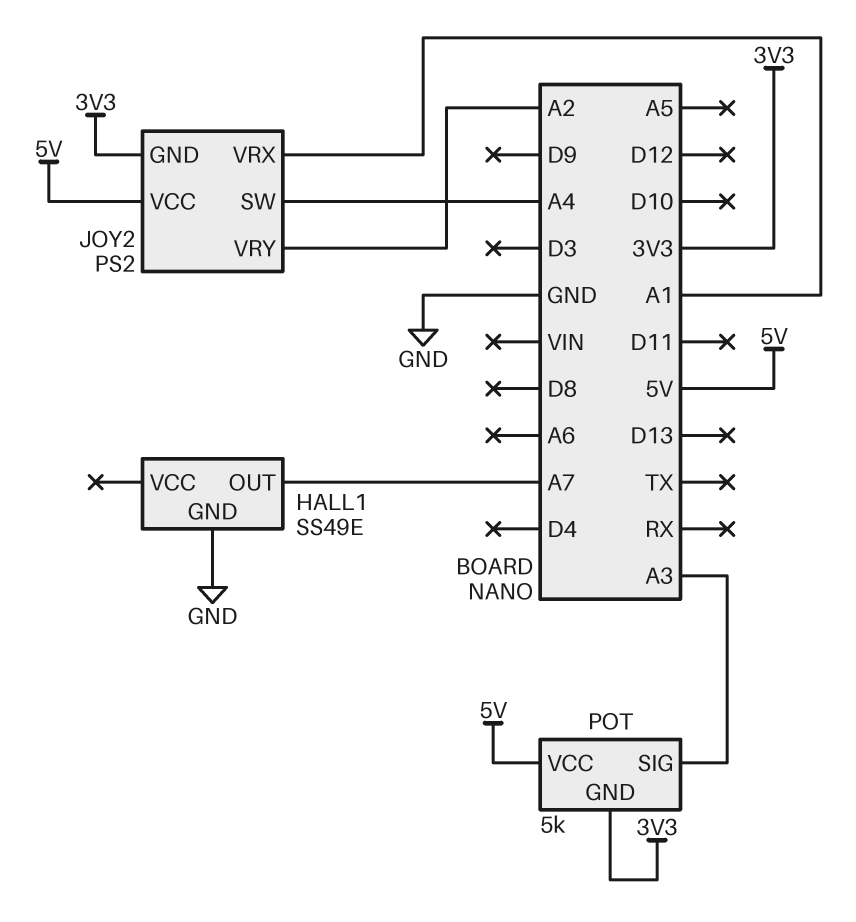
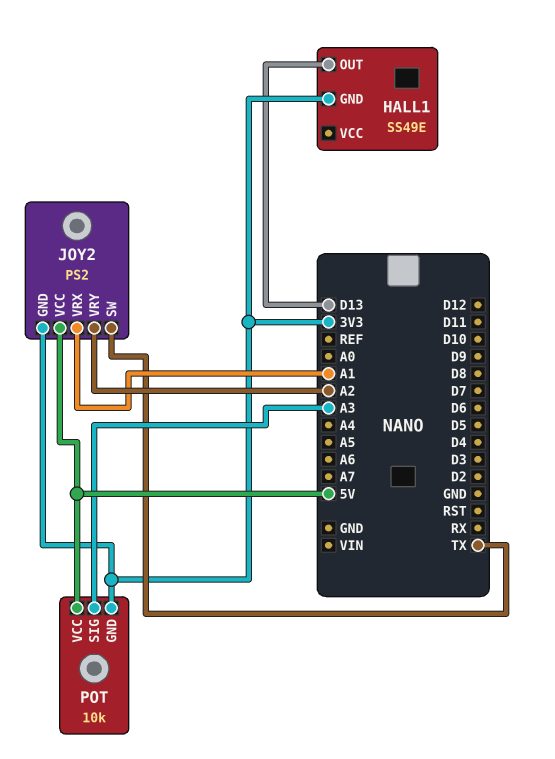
HALL1 pin GND: GND -> 3V3
HALL1 pin OUT: A7 -> D13
JOY2 pin SW: A4 -> TX
POT: 5k -> 10k

